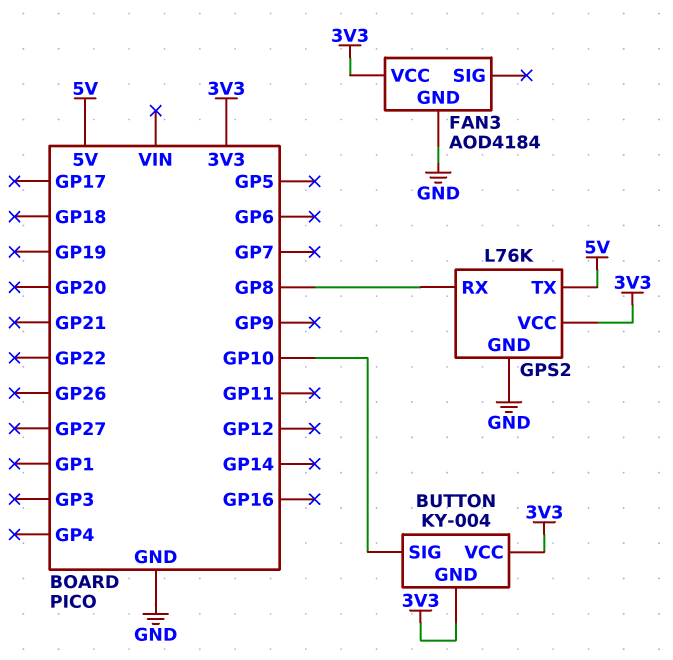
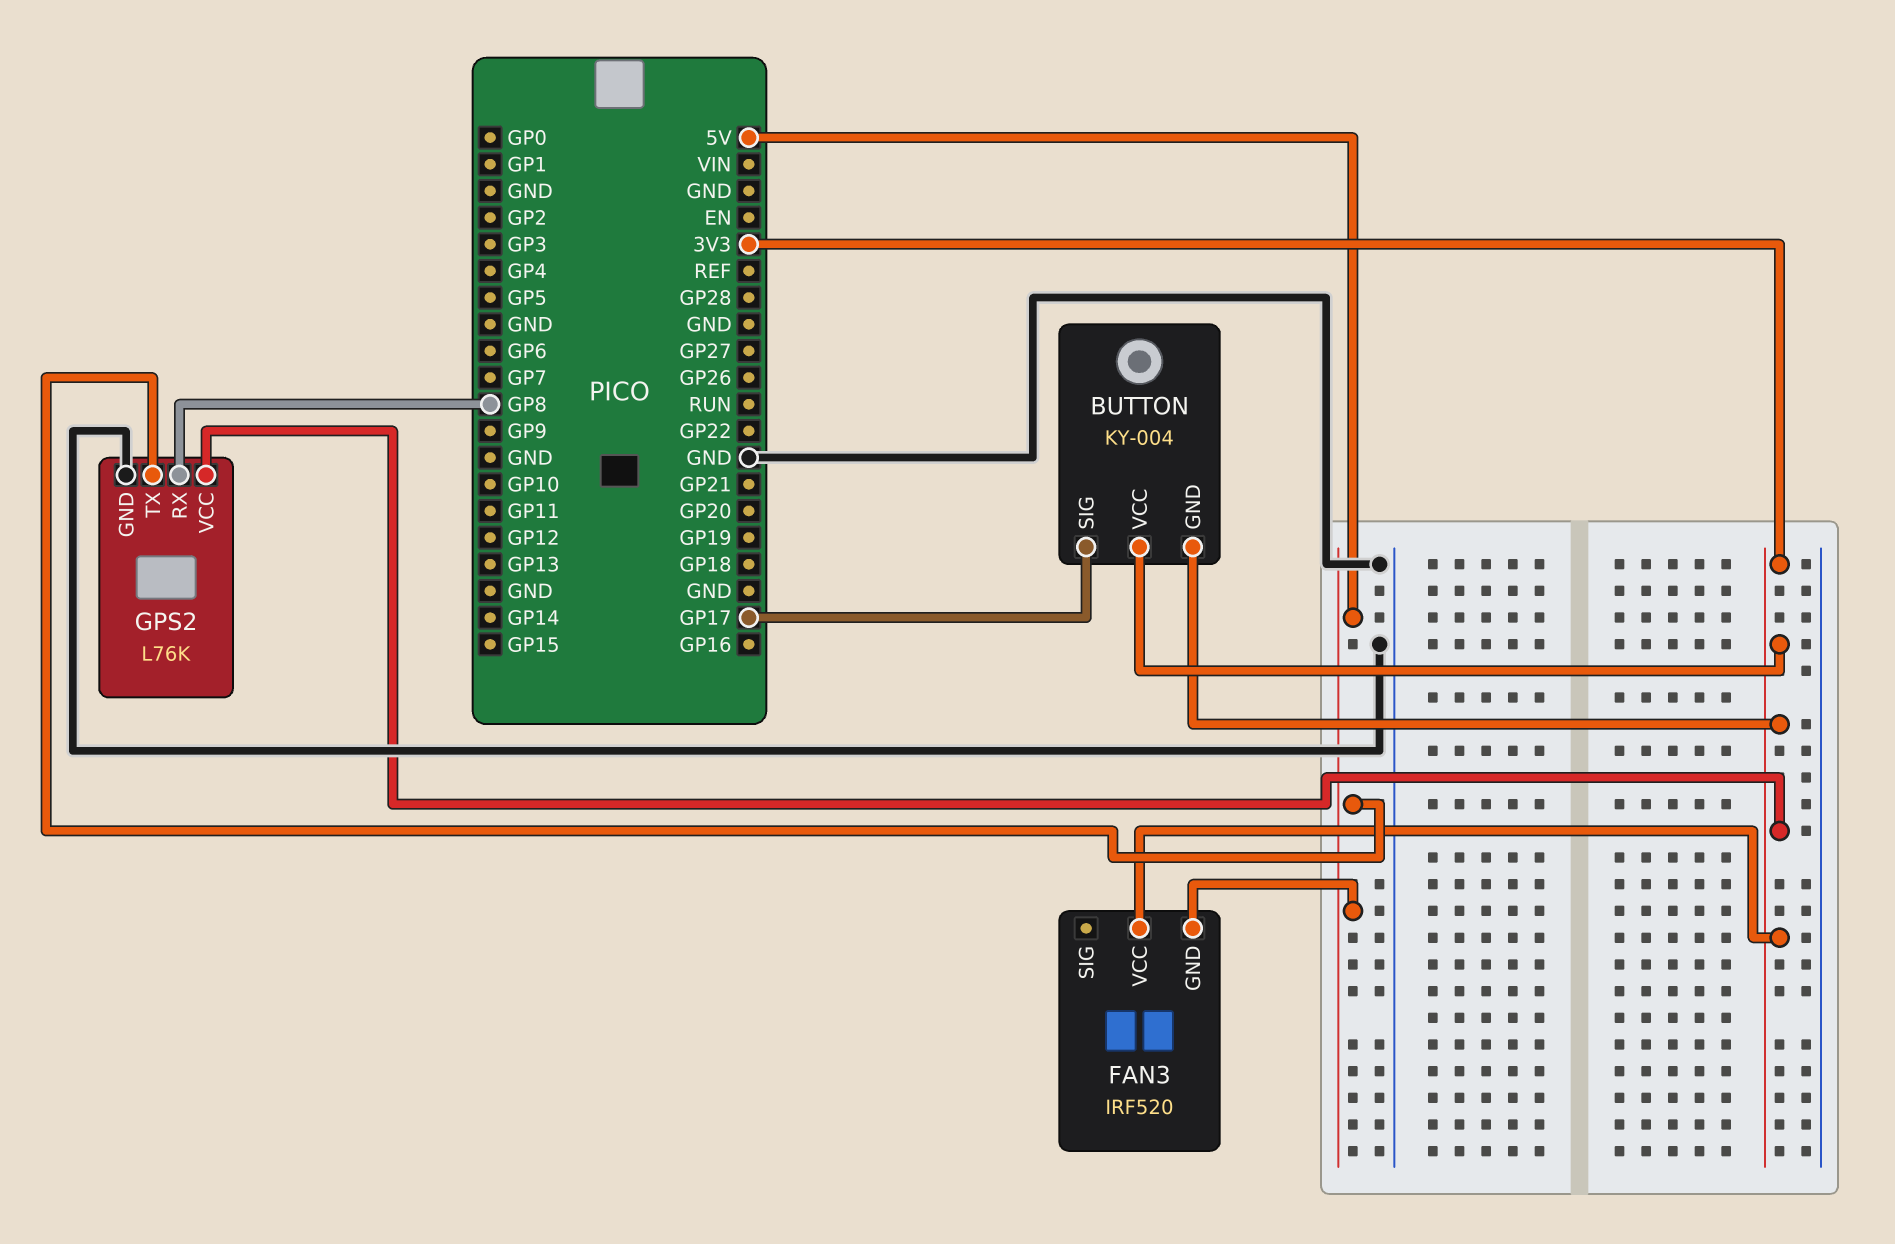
BUTTON pin SIG: GP10 -> GP17
FAN3: AOD4184 -> IRF520
FAN3 pin GND: GND -> 5V

